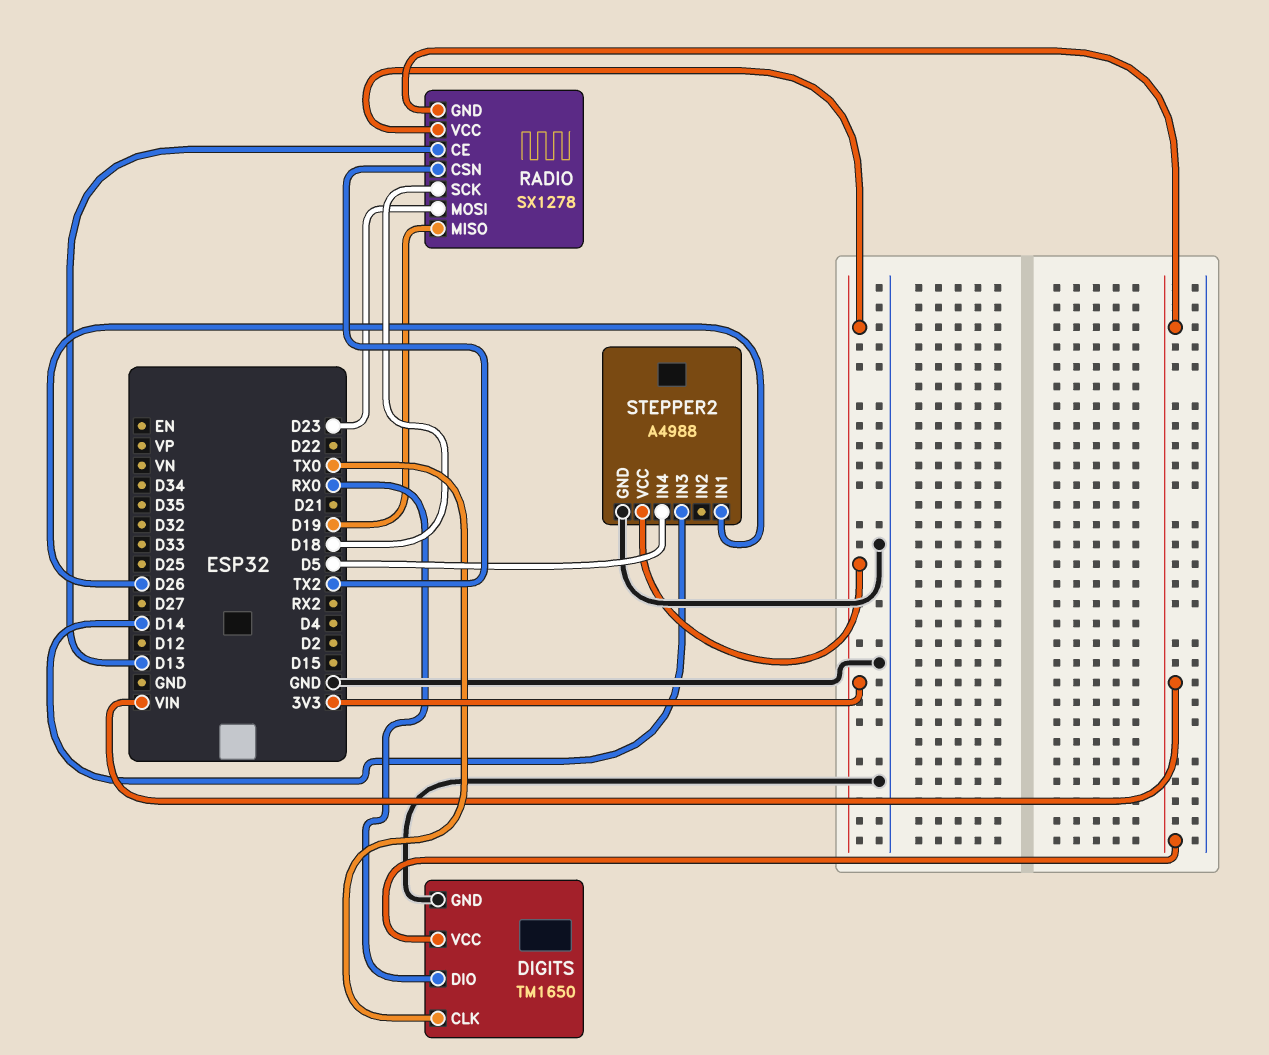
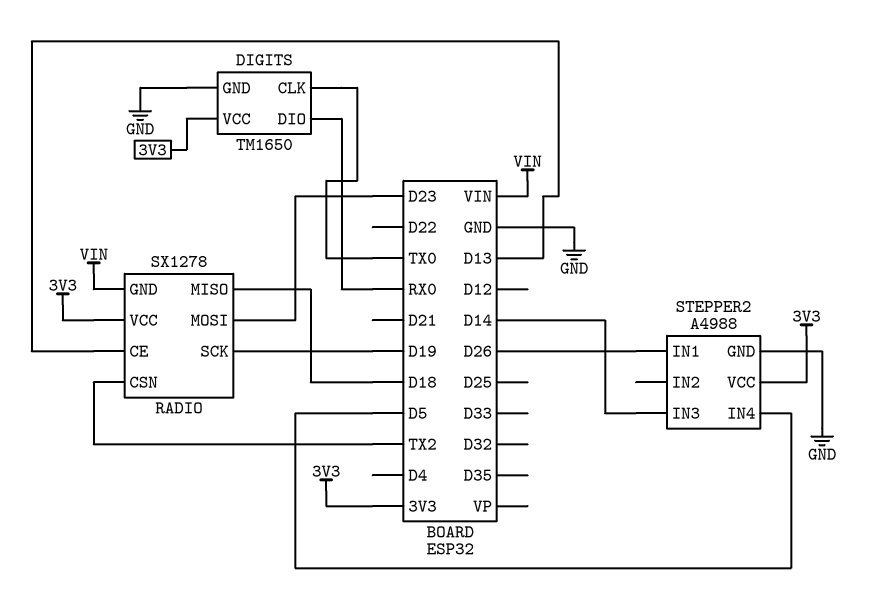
DIGITS pin VCC: VIN -> 3V3
RADIO pin MISO: D19 -> D18
RADIO pin SCK: D18 -> D19

